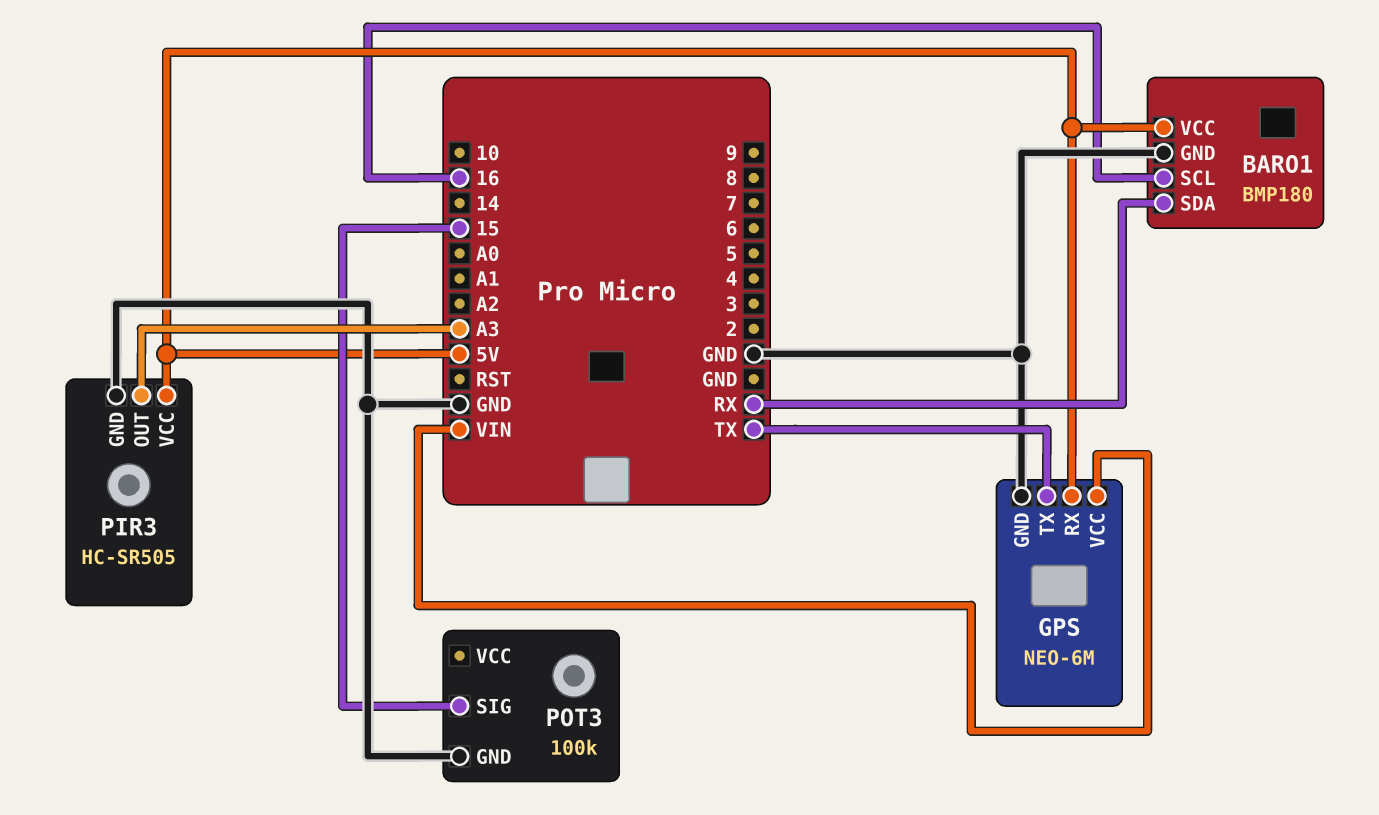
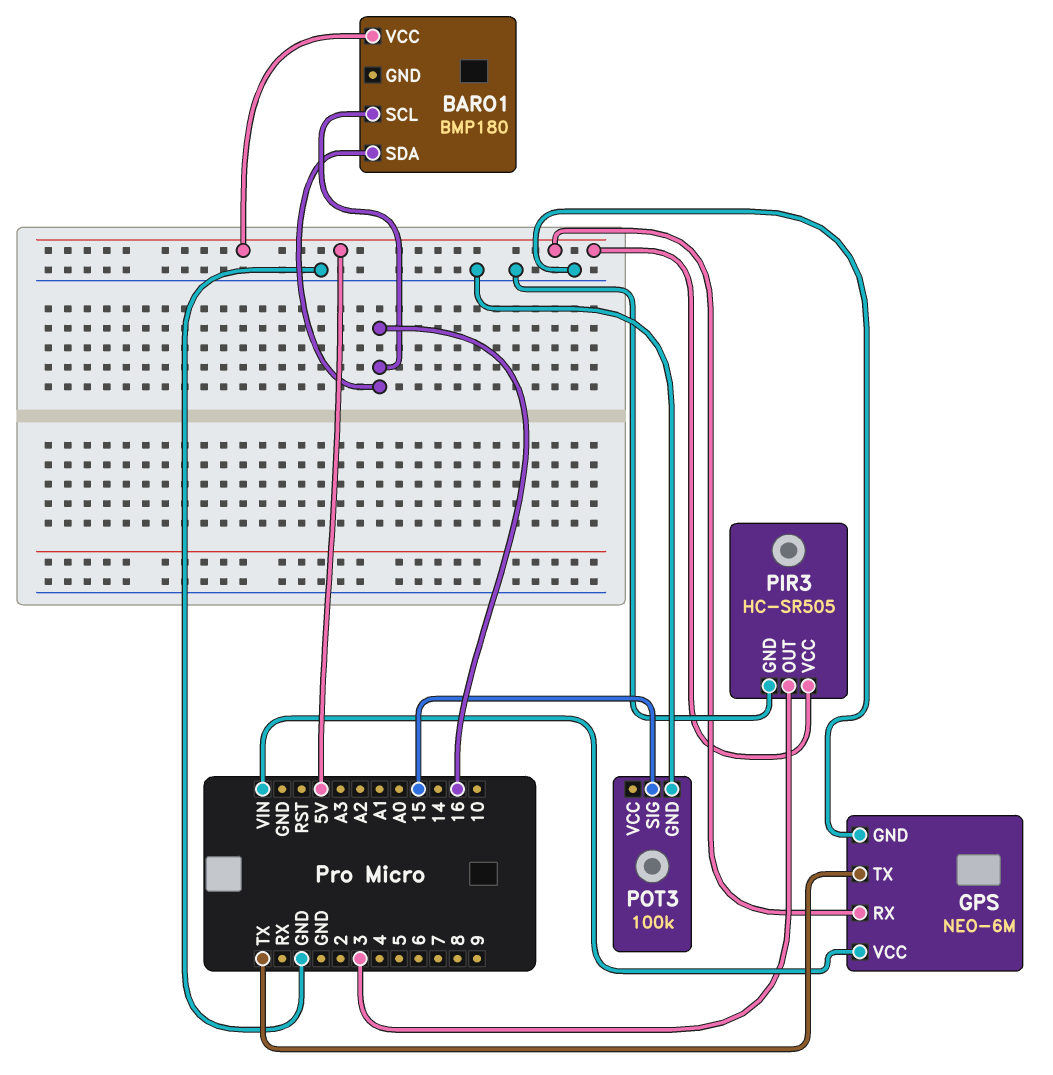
BARO1 pin GND: GND -> none
BARO1 pin SDA: RX -> 16
PIR3 pin OUT: A3 -> 3

